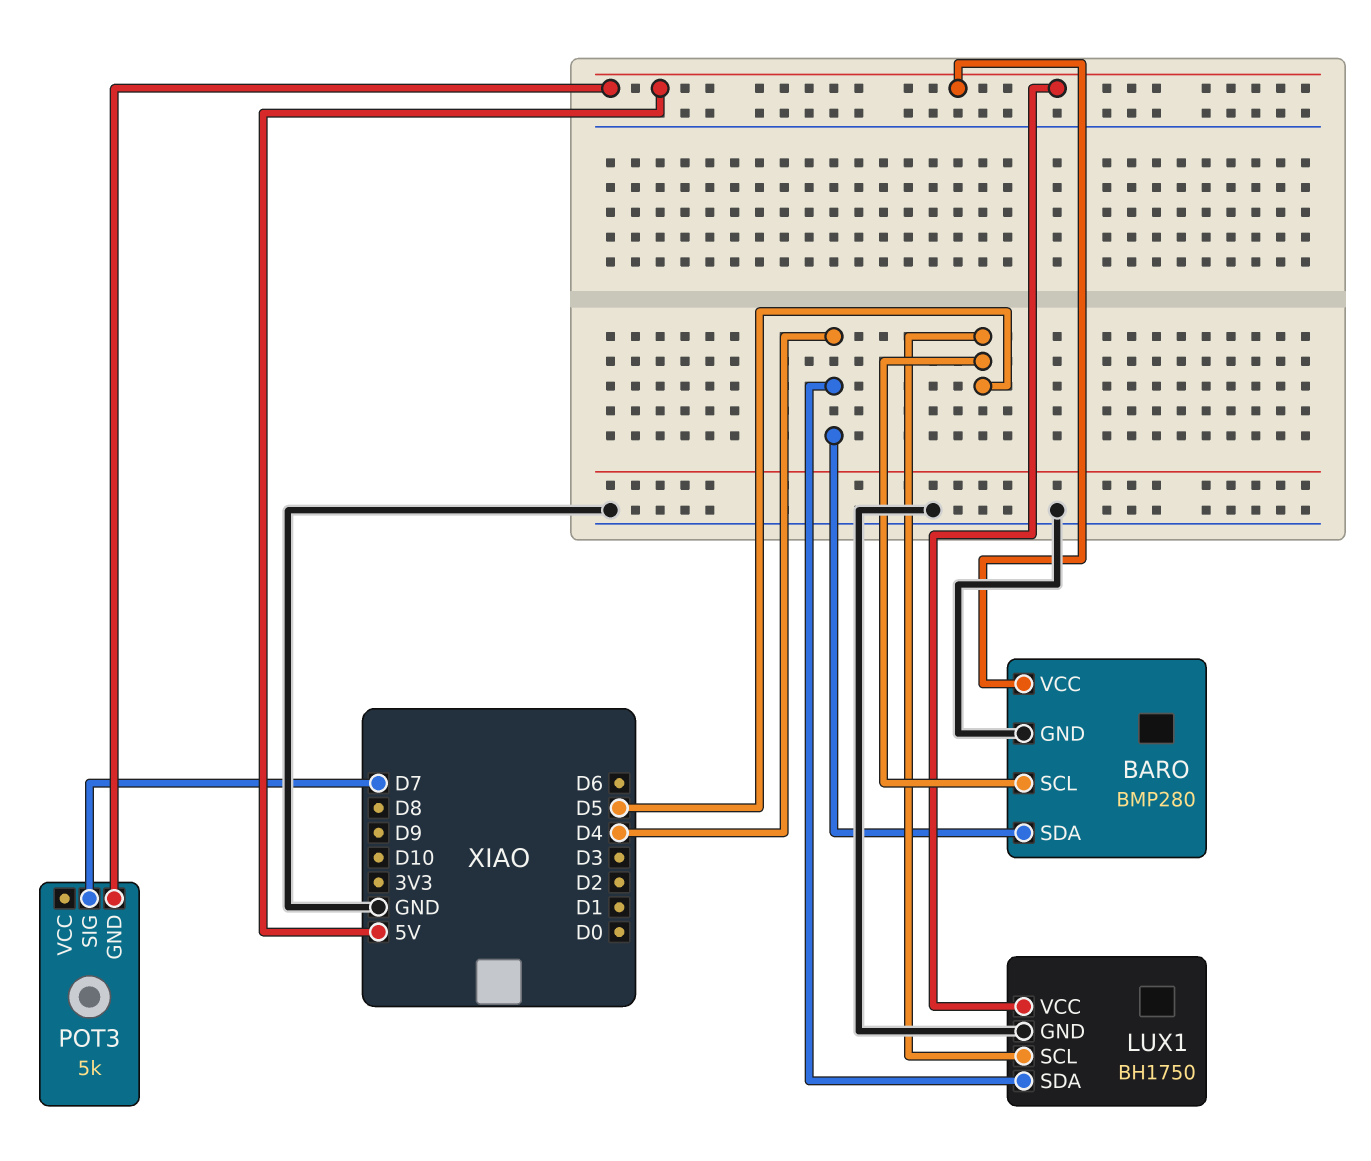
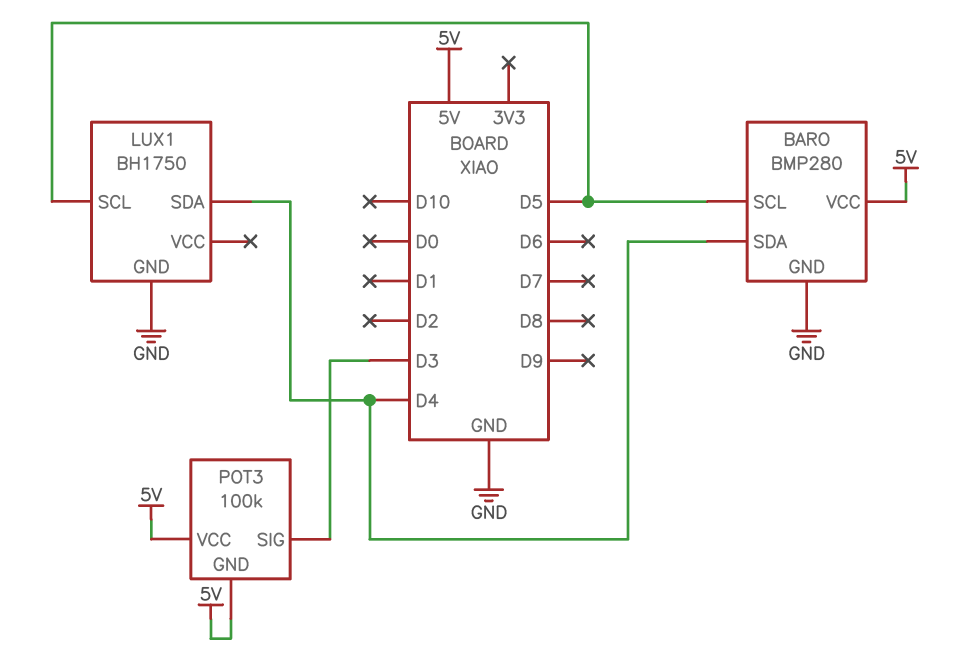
LUX1 pin VCC: 5V -> none
POT3: 5k -> 100k
POT3 pin SIG: D7 -> D3
POT3 pin VCC: none -> 5V

